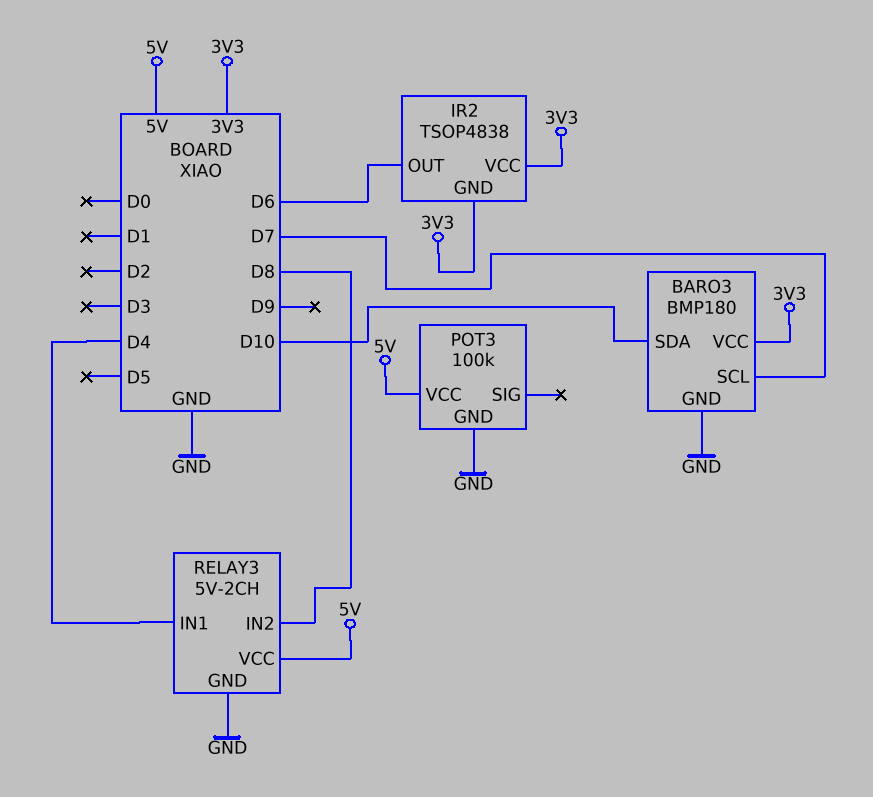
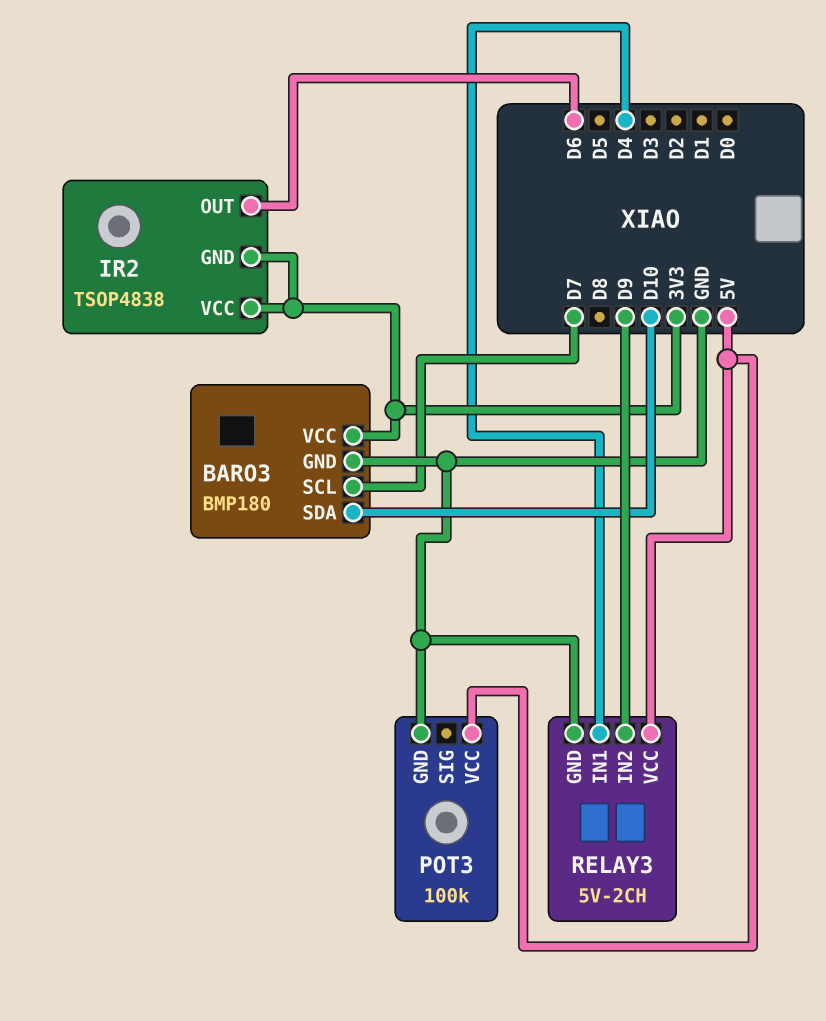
RELAY3 pin IN2: D8 -> D9

